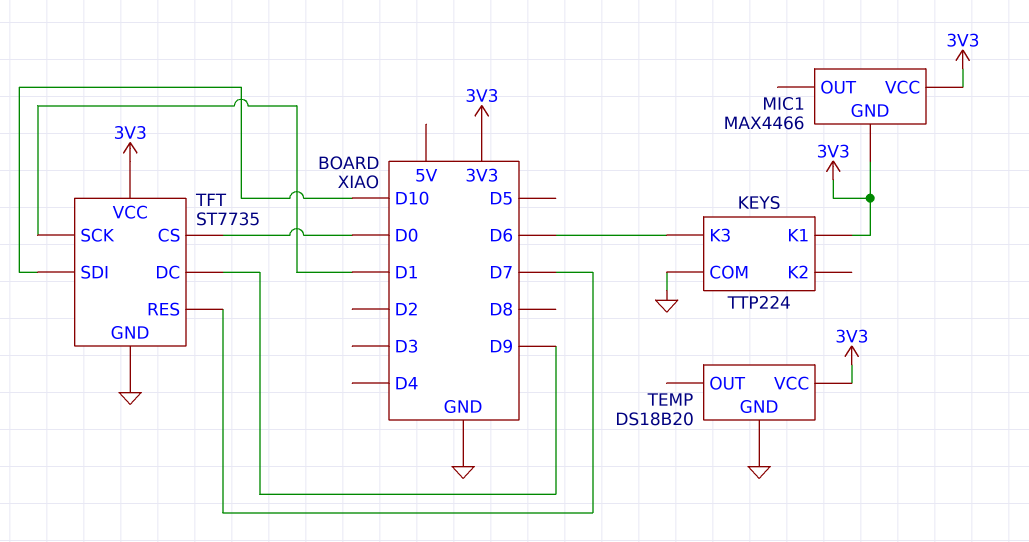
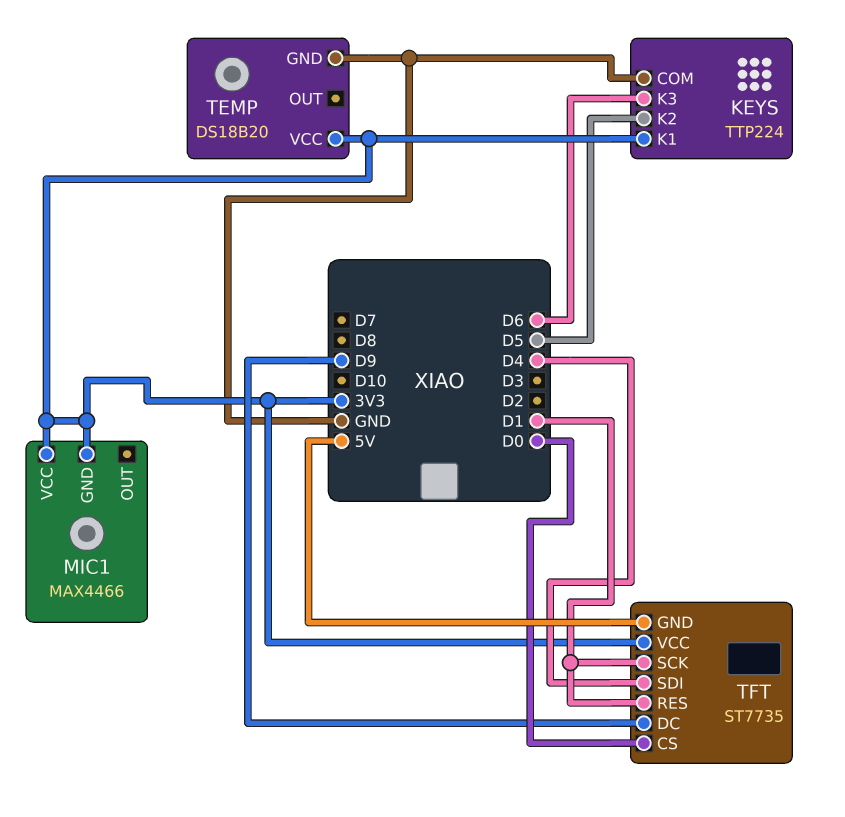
KEYS pin K2: none -> D5
TFT pin GND: GND -> 5V
TFT pin RES: D7 -> D1
TFT pin SDI: D10 -> D4

